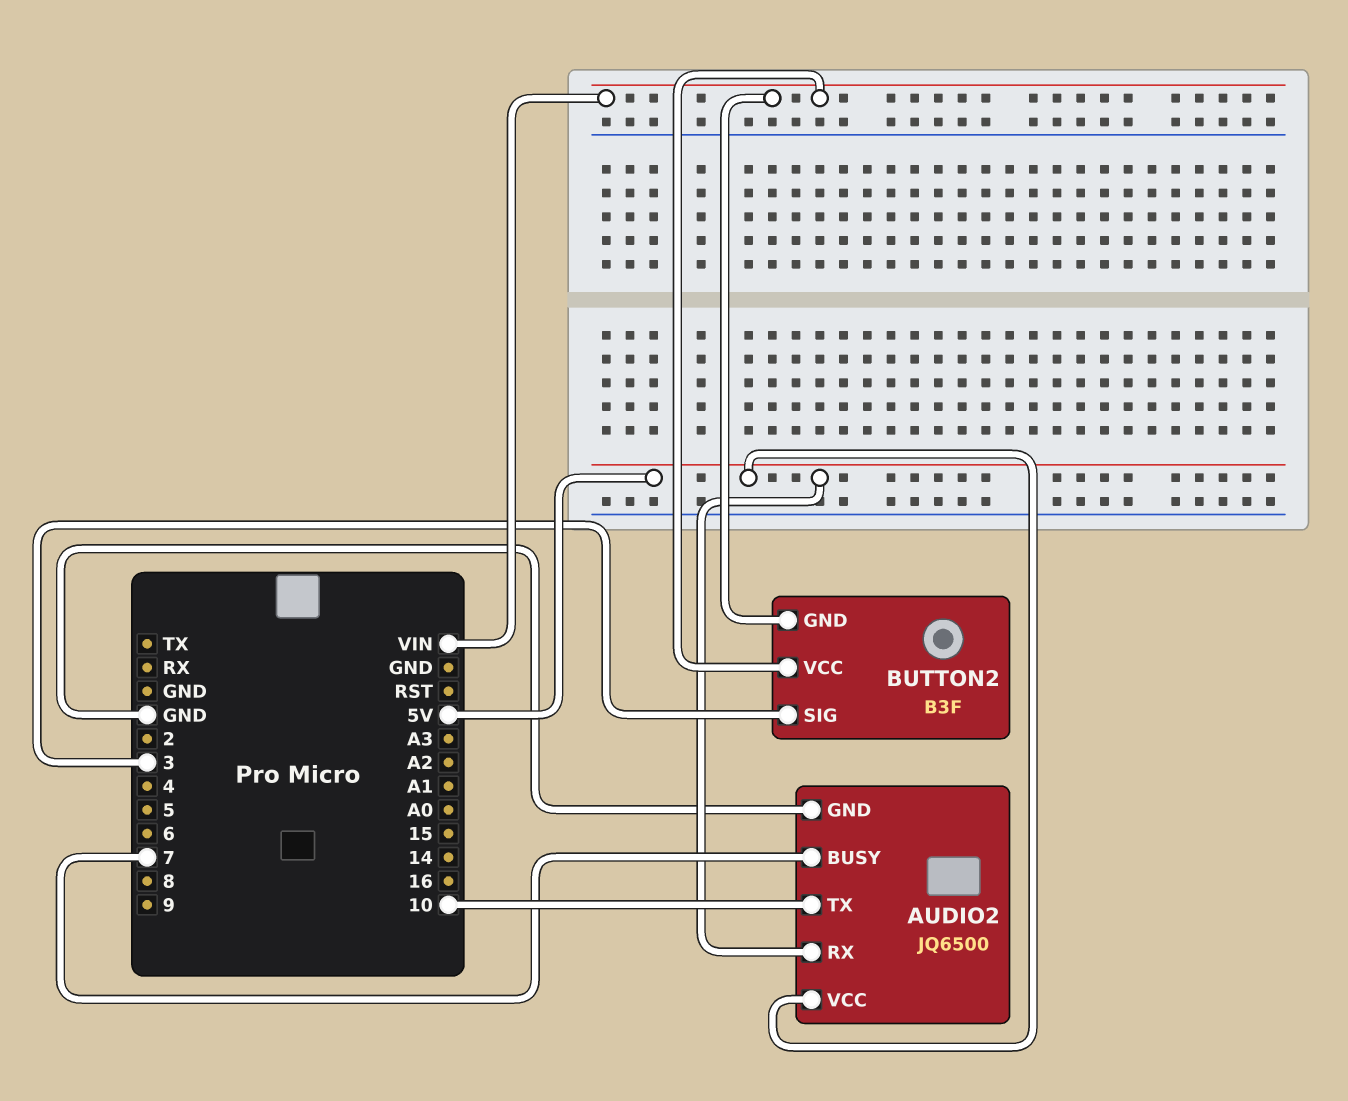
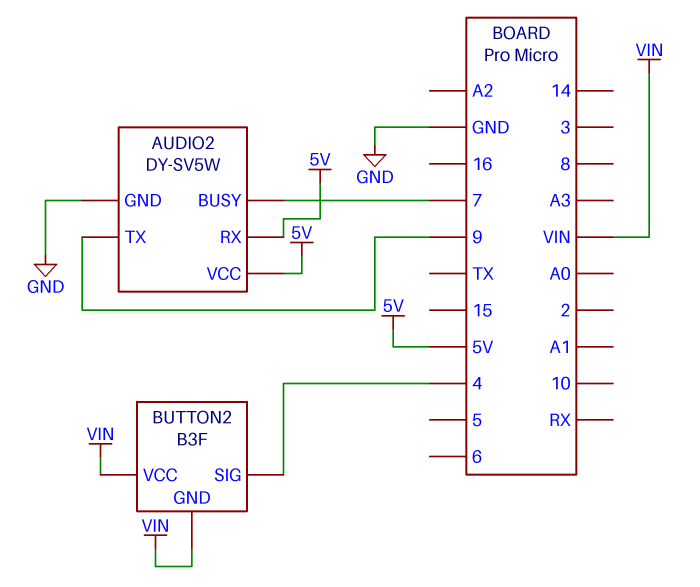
AUDIO2: JQ6500 -> DY-SV5W
AUDIO2 pin TX: 10 -> 9
BUTTON2 pin SIG: 3 -> 4

